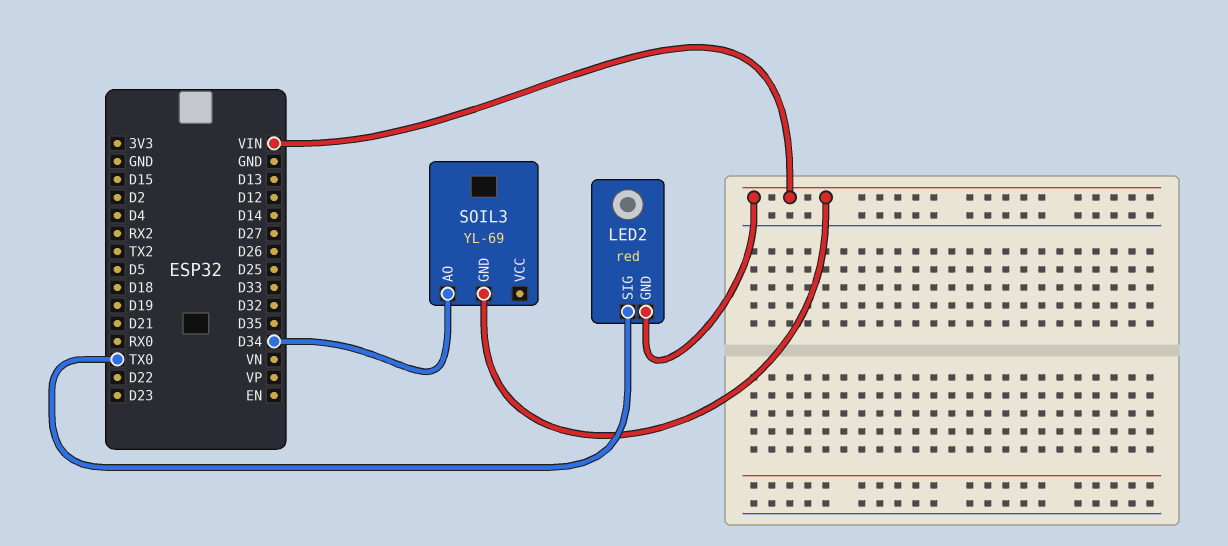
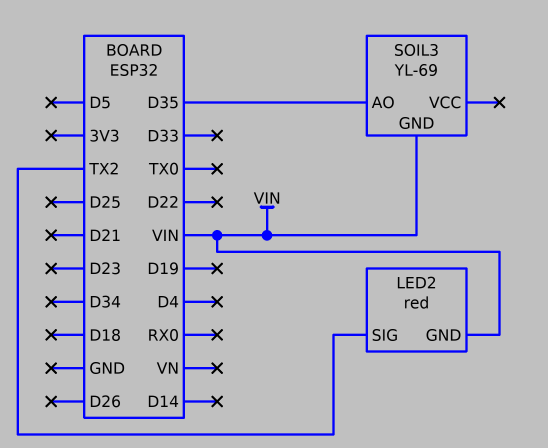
LED2 pin SIG: TX0 -> TX2
SOIL3 pin AO: D34 -> D35

